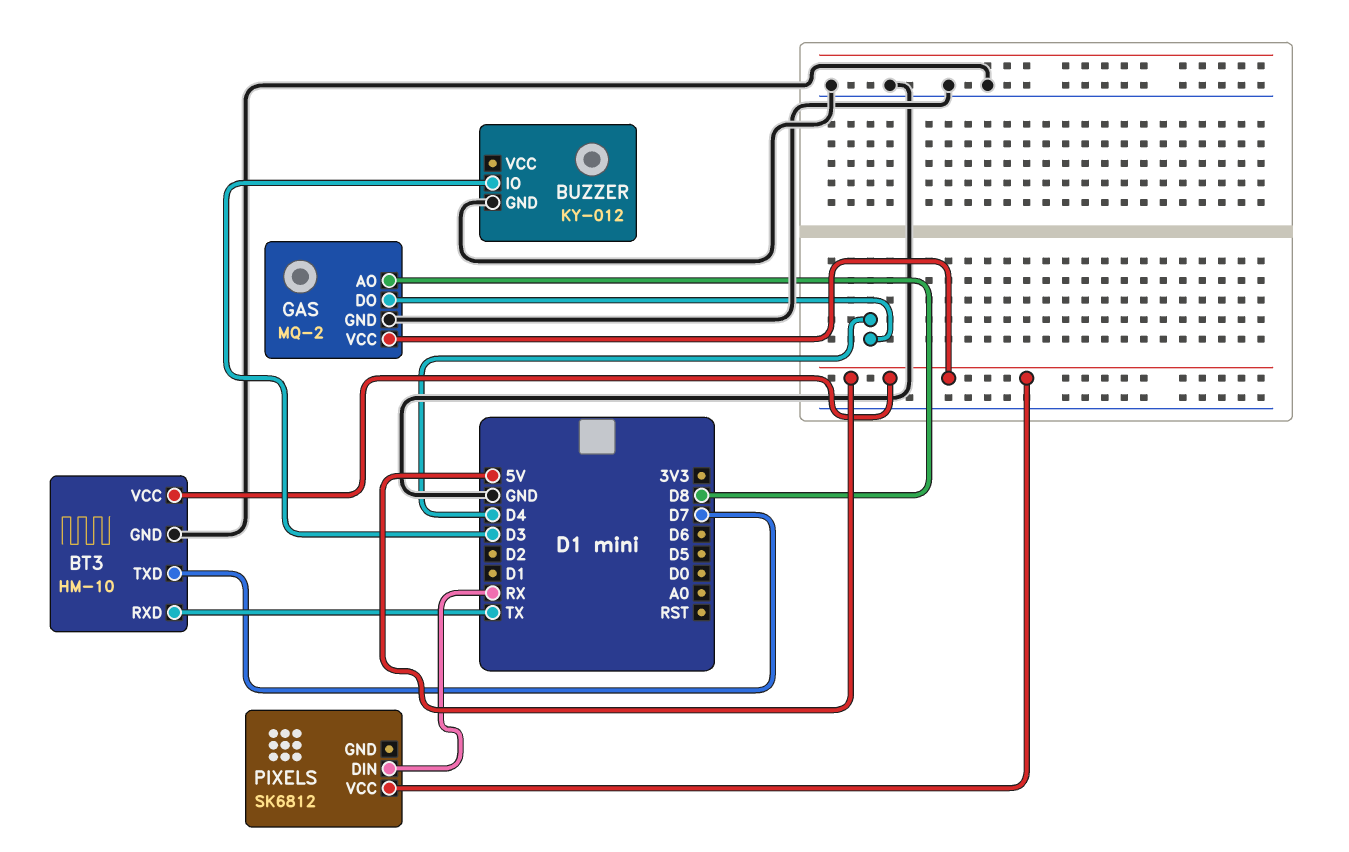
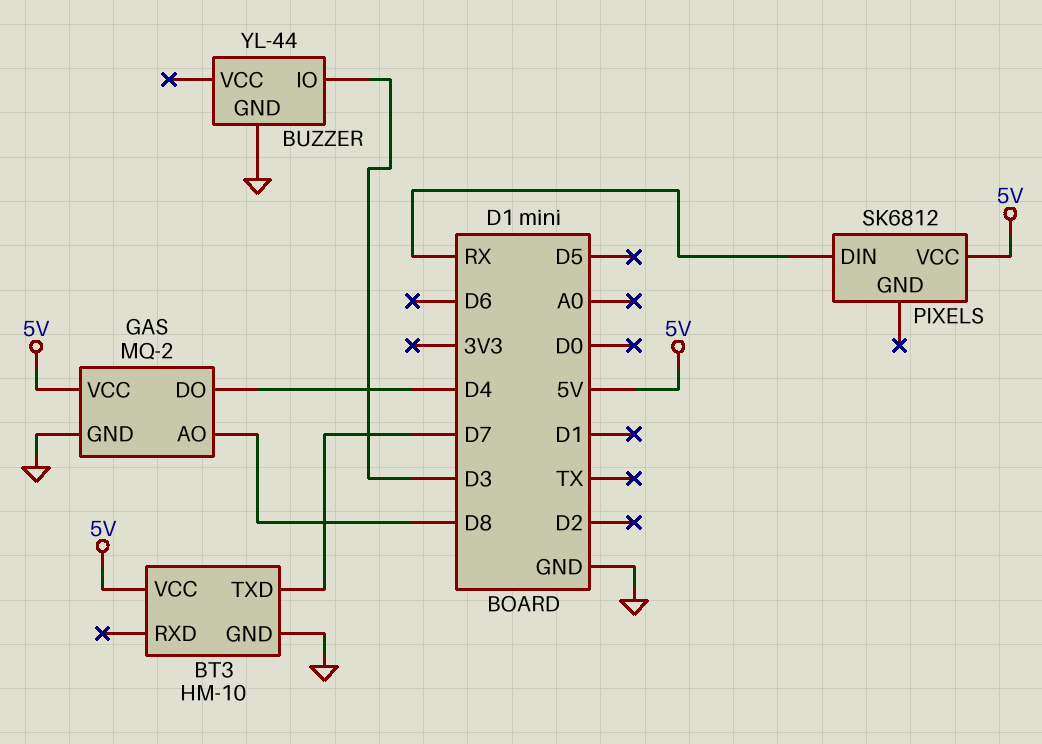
BT3 pin RXD: TX -> none
BUZZER: KY-012 -> YL-44

